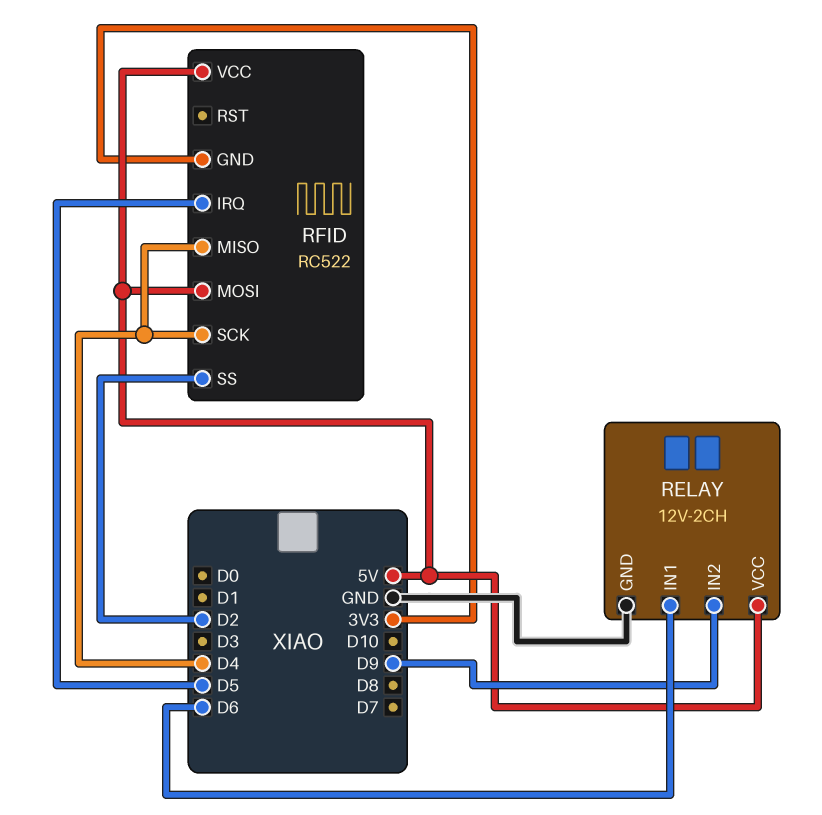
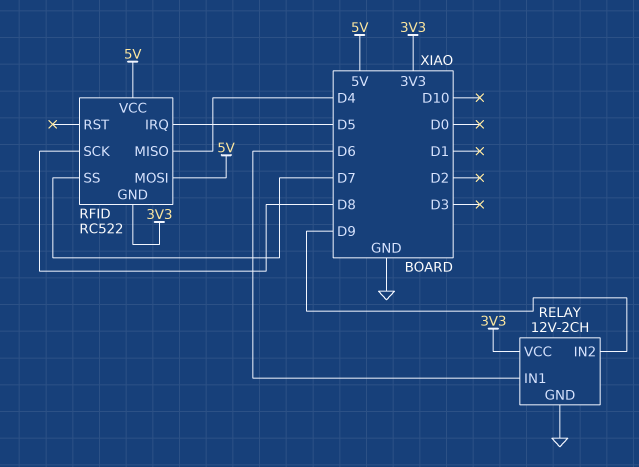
RELAY pin VCC: 5V -> 3V3
RFID pin SCK: D4 -> D8
RFID pin SS: D2 -> D7

